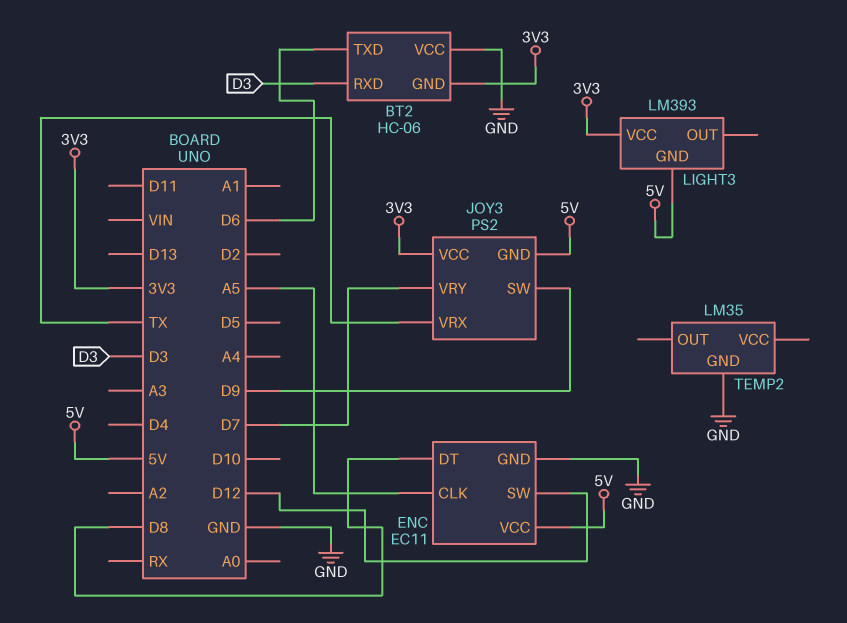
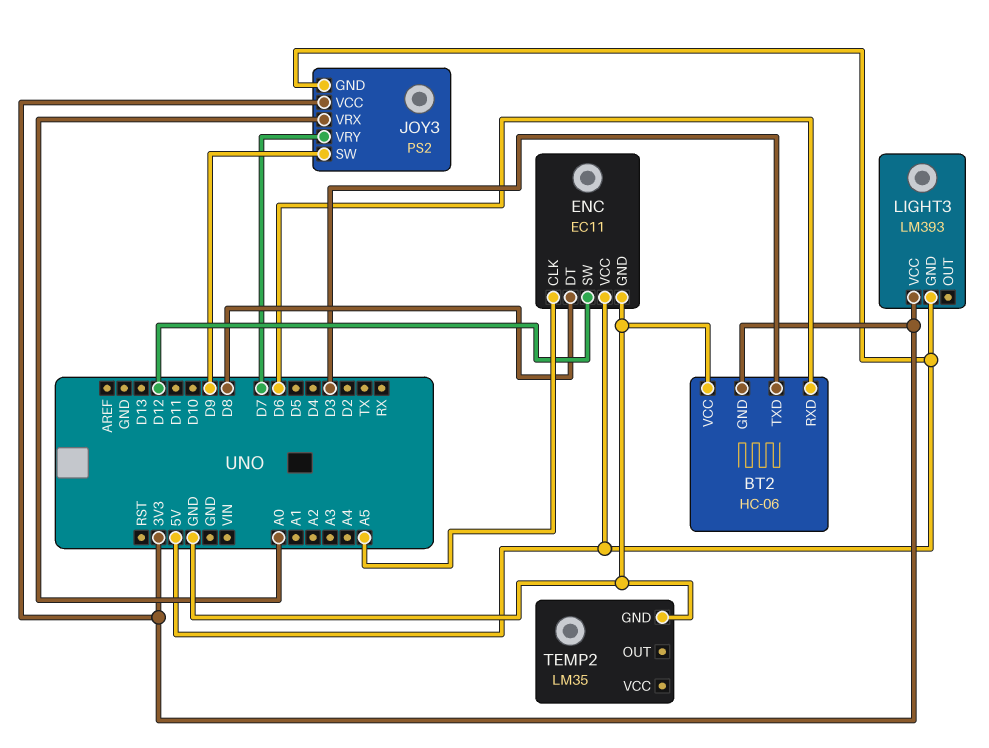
BT2 pin RXD: D3 -> D6
BT2 pin TXD: D6 -> D3
JOY3 pin VRX: TX -> A0

